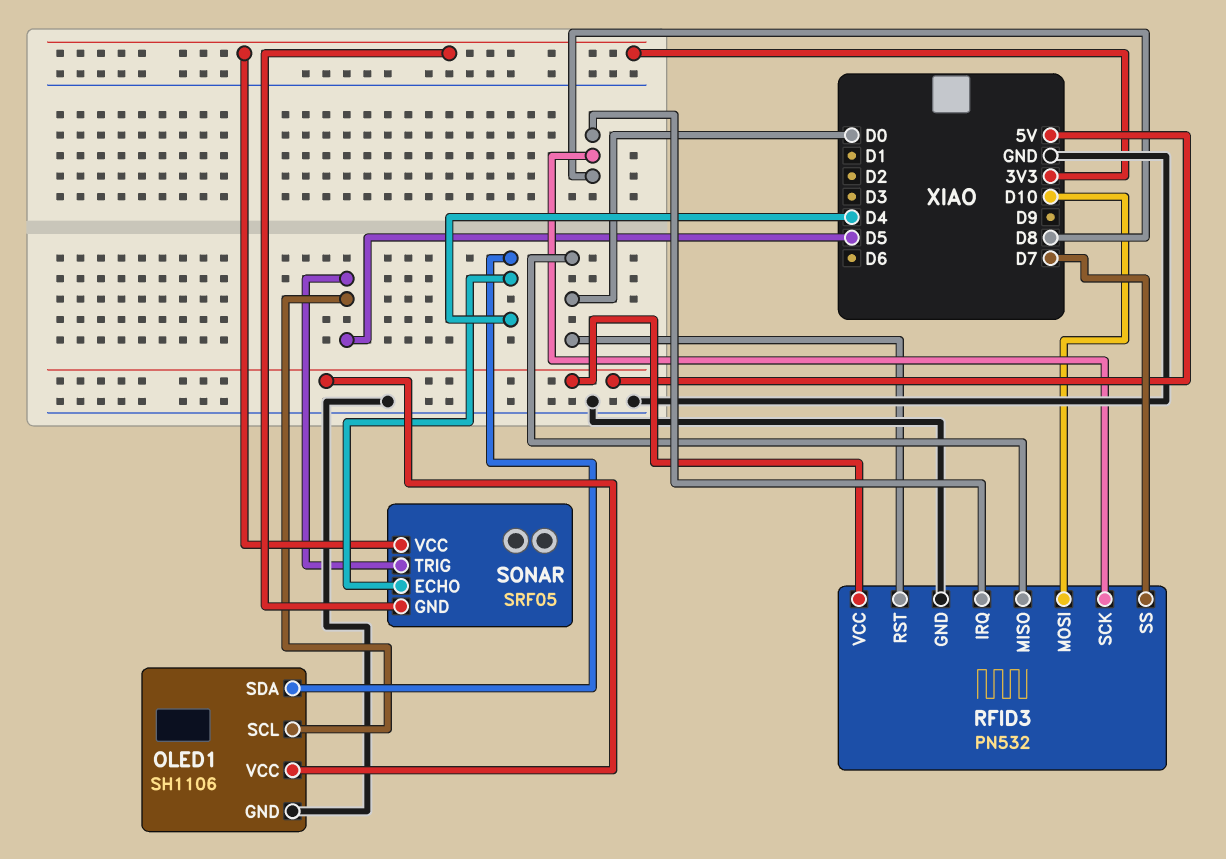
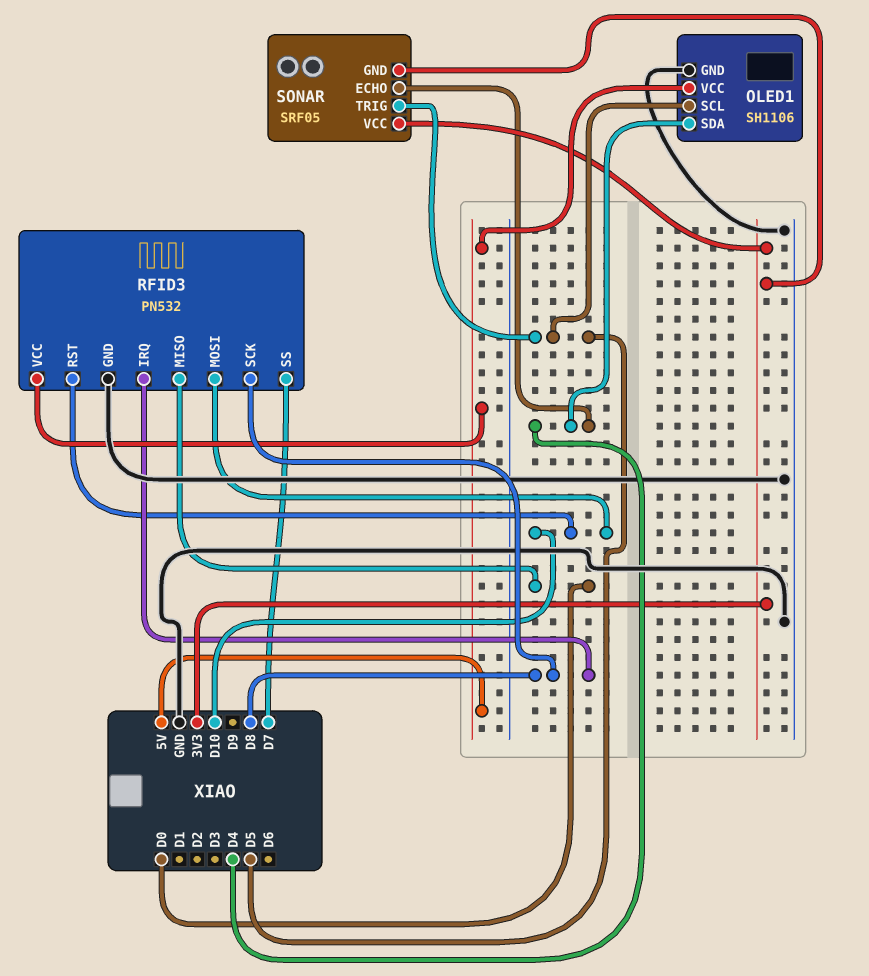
RFID3 pin RST: D0 -> D10

